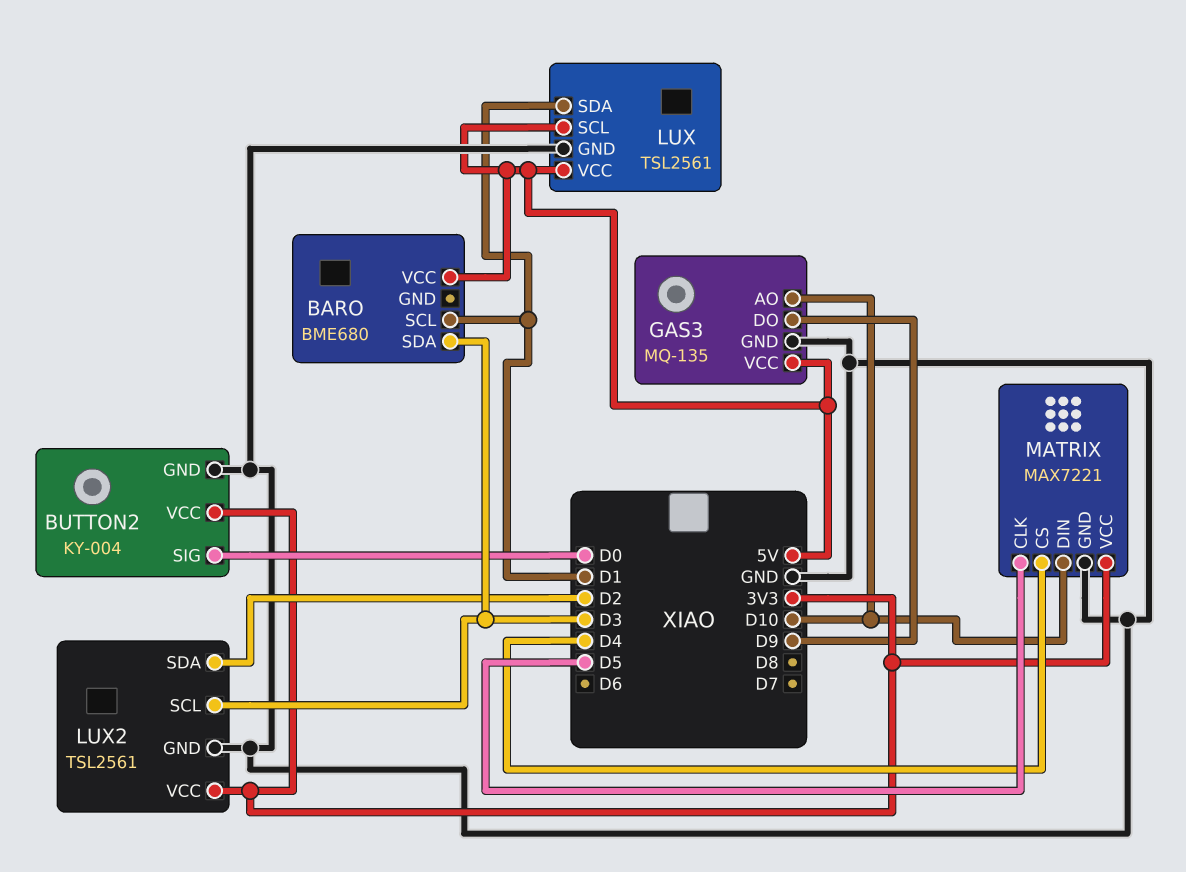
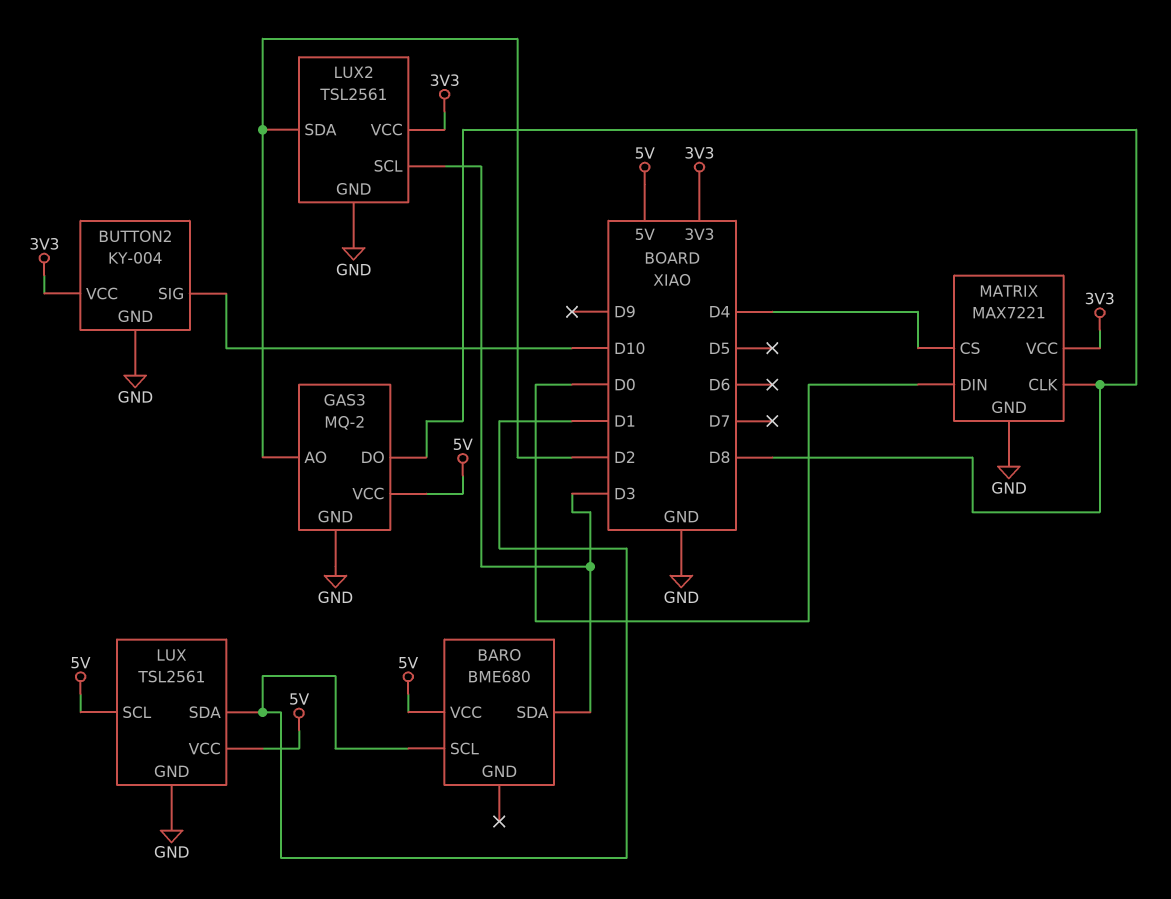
BUTTON2 pin SIG: D0 -> D10
GAS3: MQ-135 -> MQ-2
GAS3 pin AO: D10 -> D2
GAS3 pin DO: D9 -> D8
MATRIX pin CLK: D5 -> D8
MATRIX pin DIN: D10 -> D0

